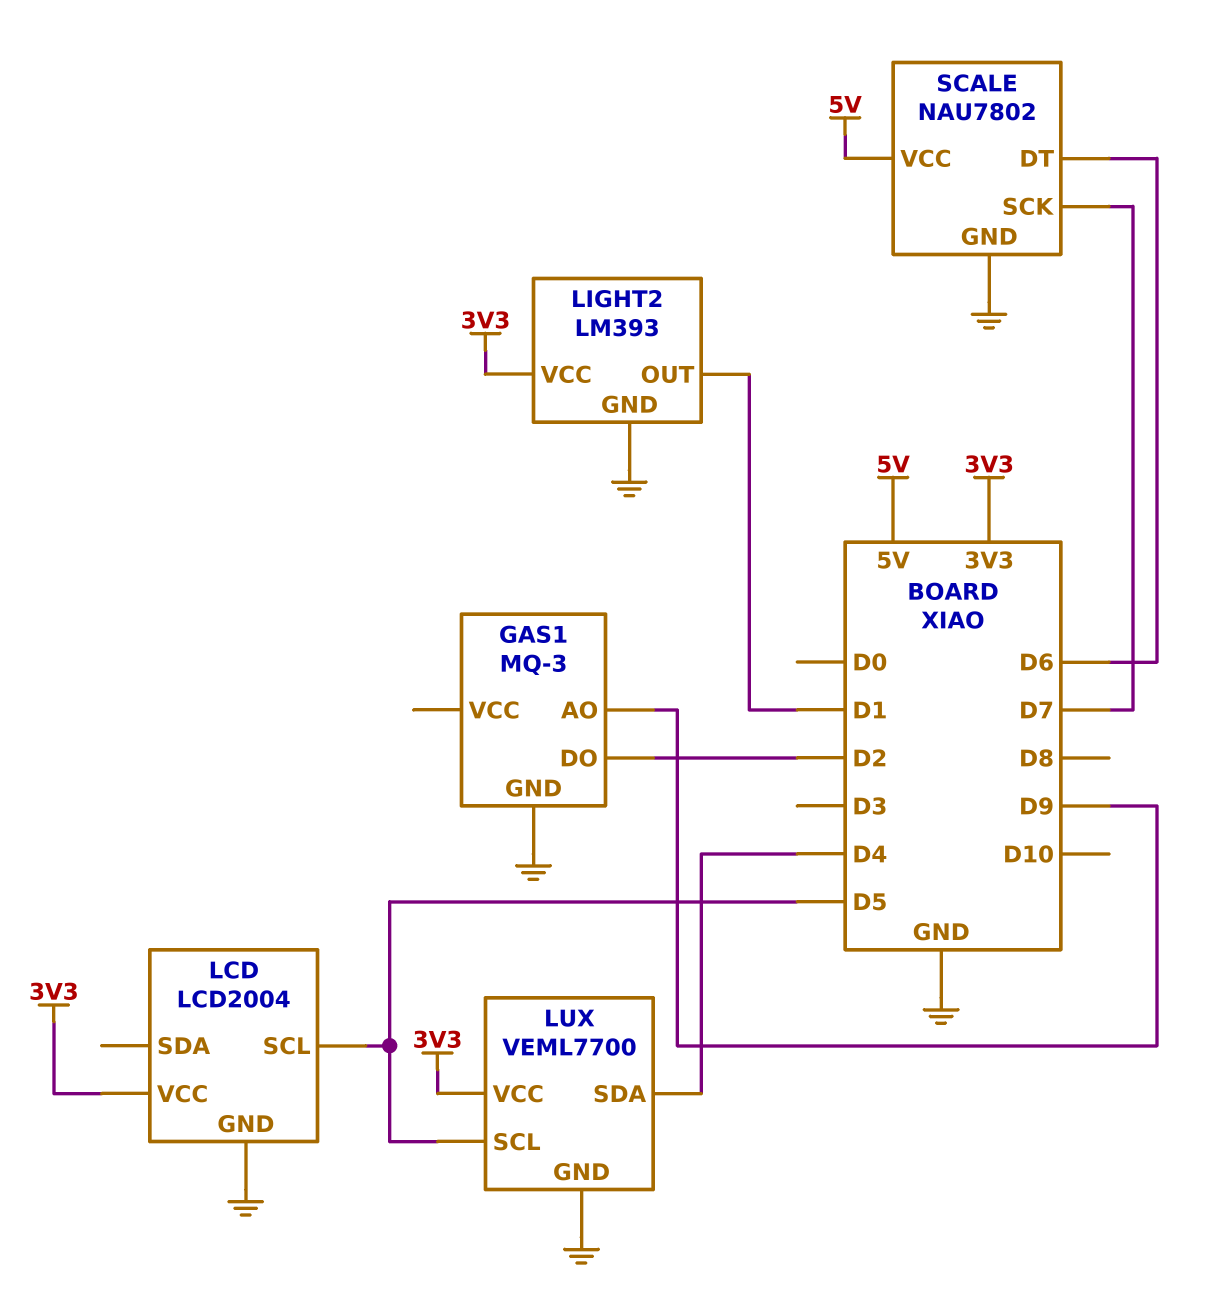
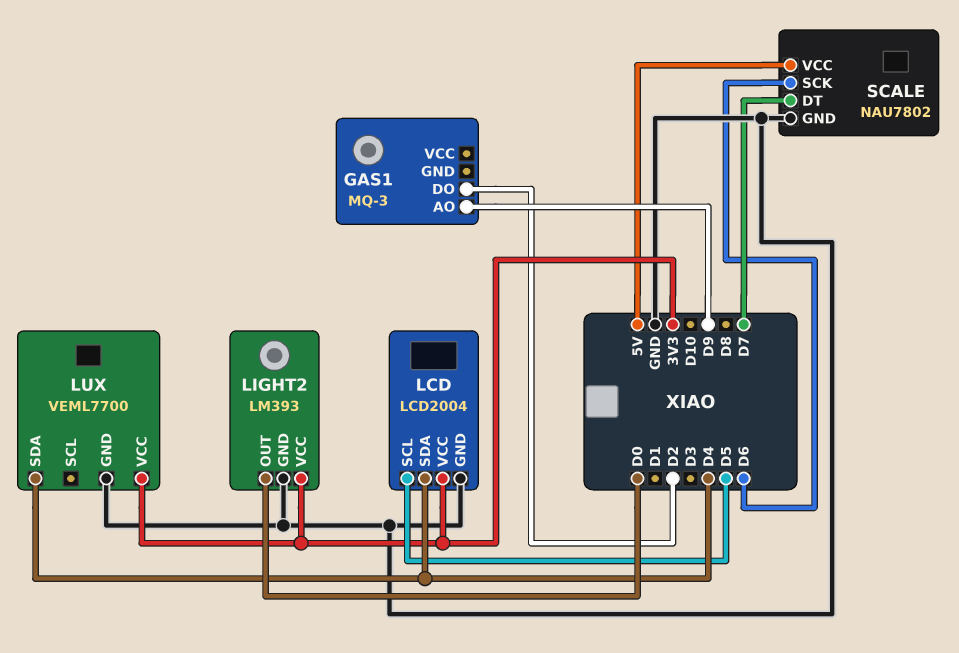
GAS1 pin GND: GND -> none
LCD pin SDA: none -> D4
LIGHT2 pin OUT: D1 -> D0
LUX pin SCL: D5 -> none
SCALE pin DT: D6 -> D7
SCALE pin SCK: D7 -> D6

